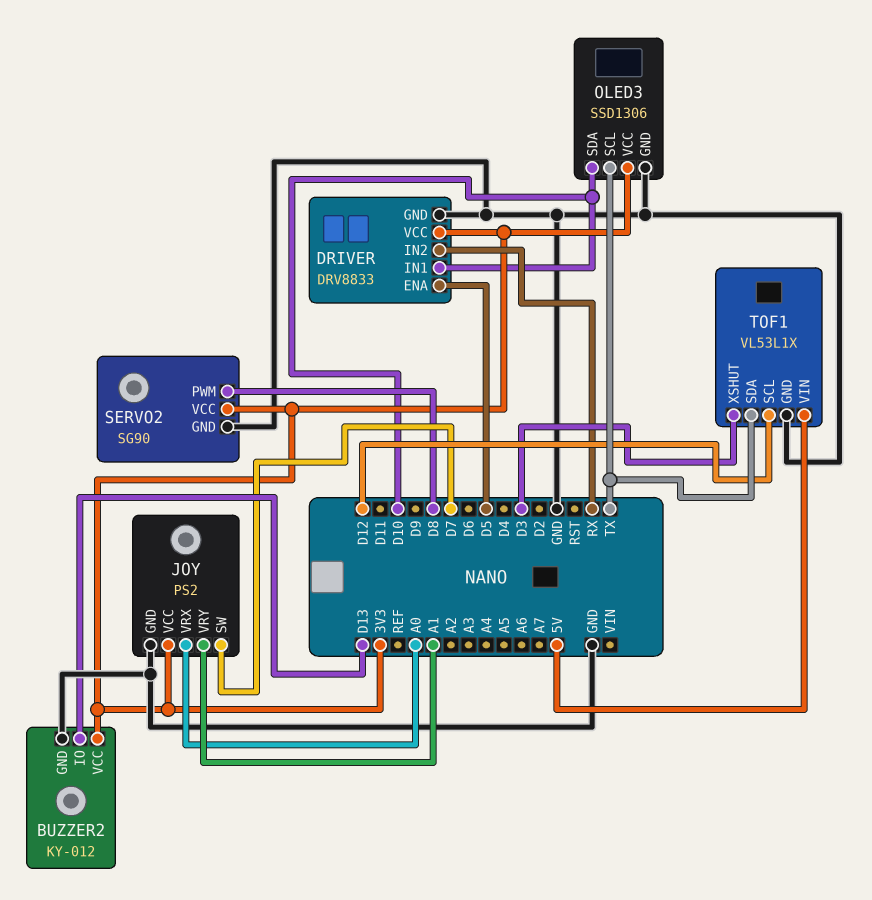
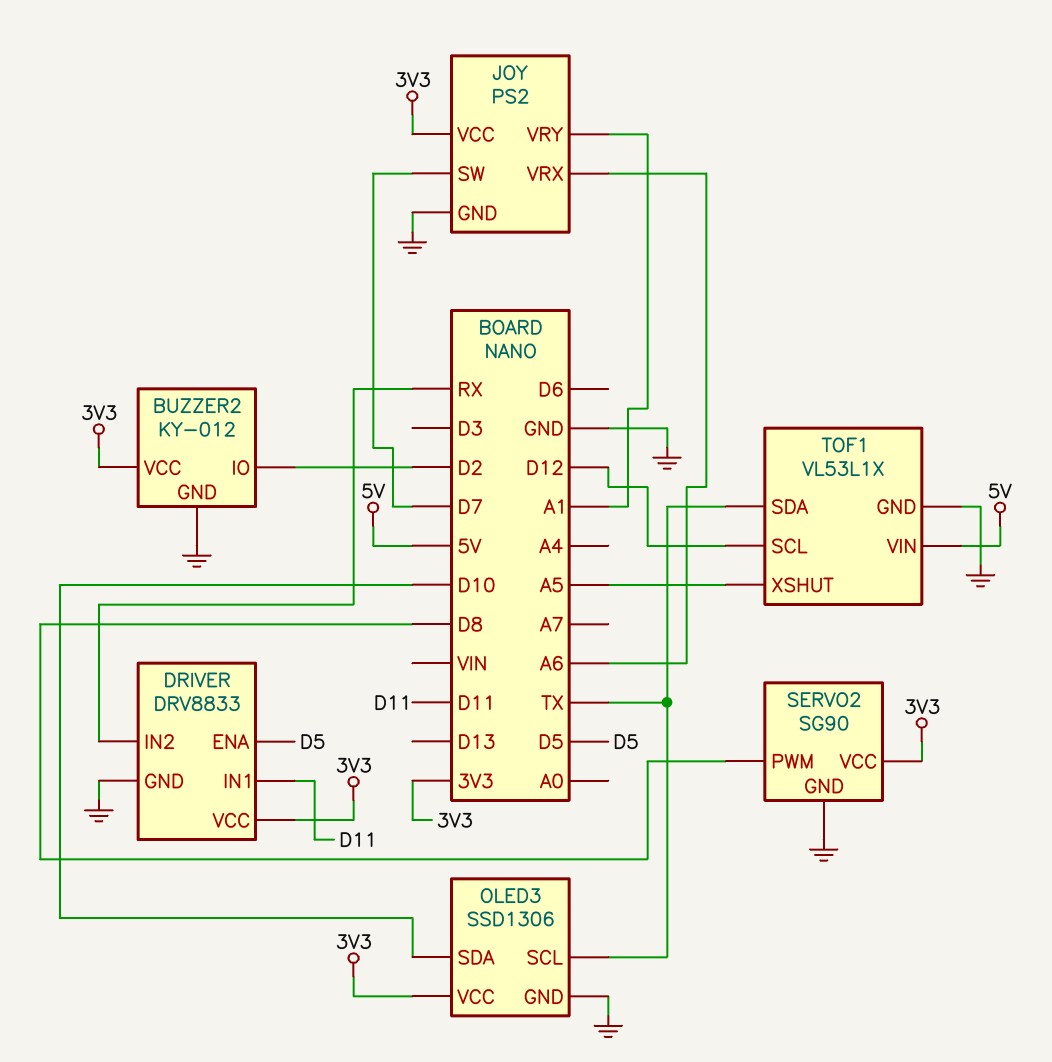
BUZZER2 pin IO: D13 -> D2
DRIVER pin IN1: D10 -> D11
JOY pin VRX: A0 -> A6
TOF1 pin XSHUT: D3 -> A5

